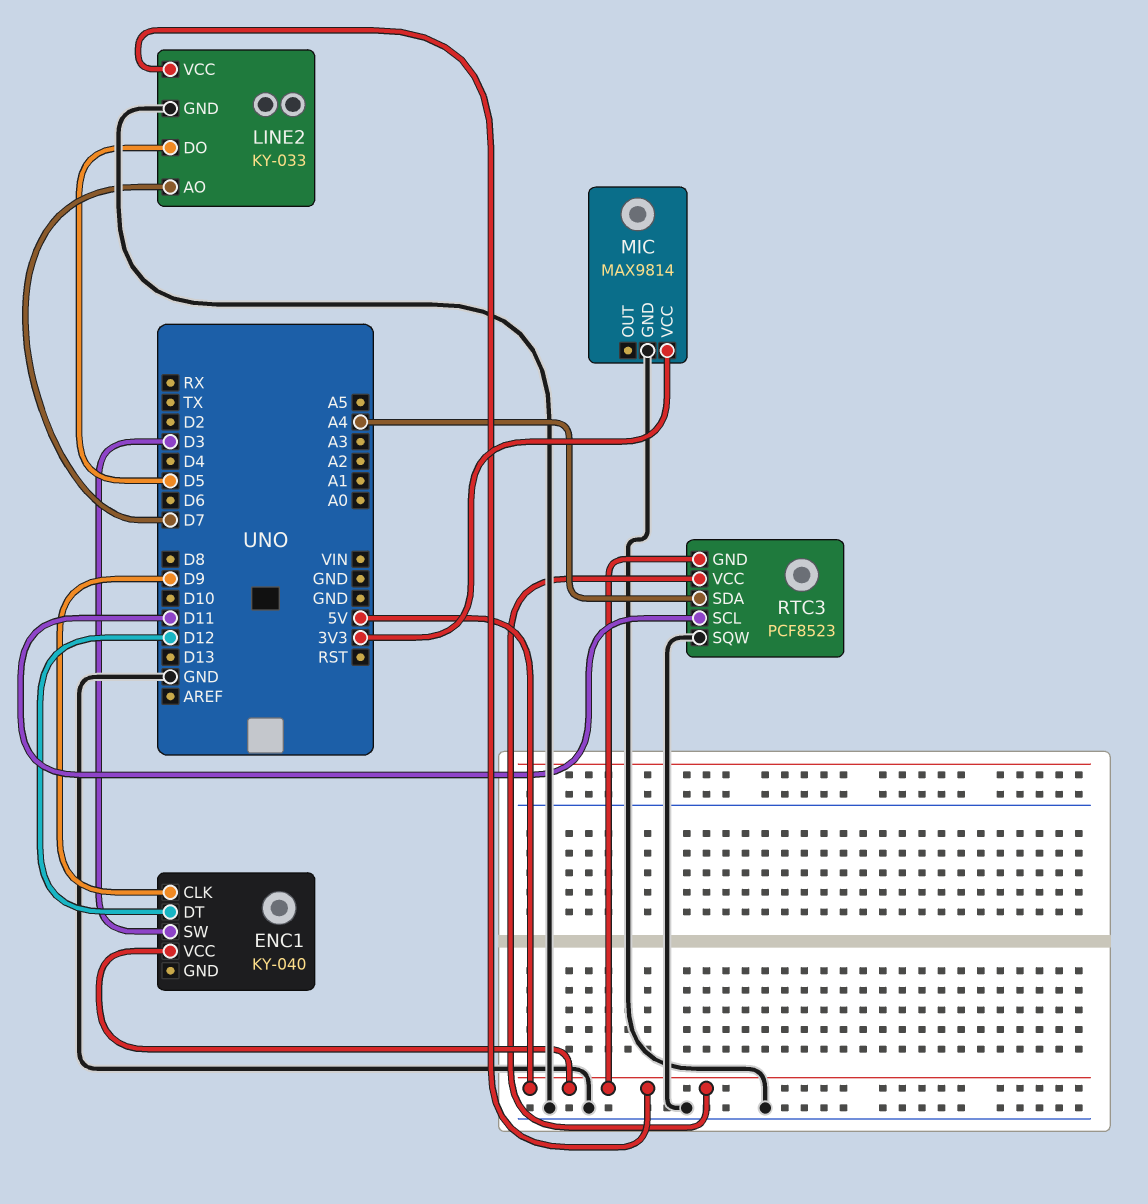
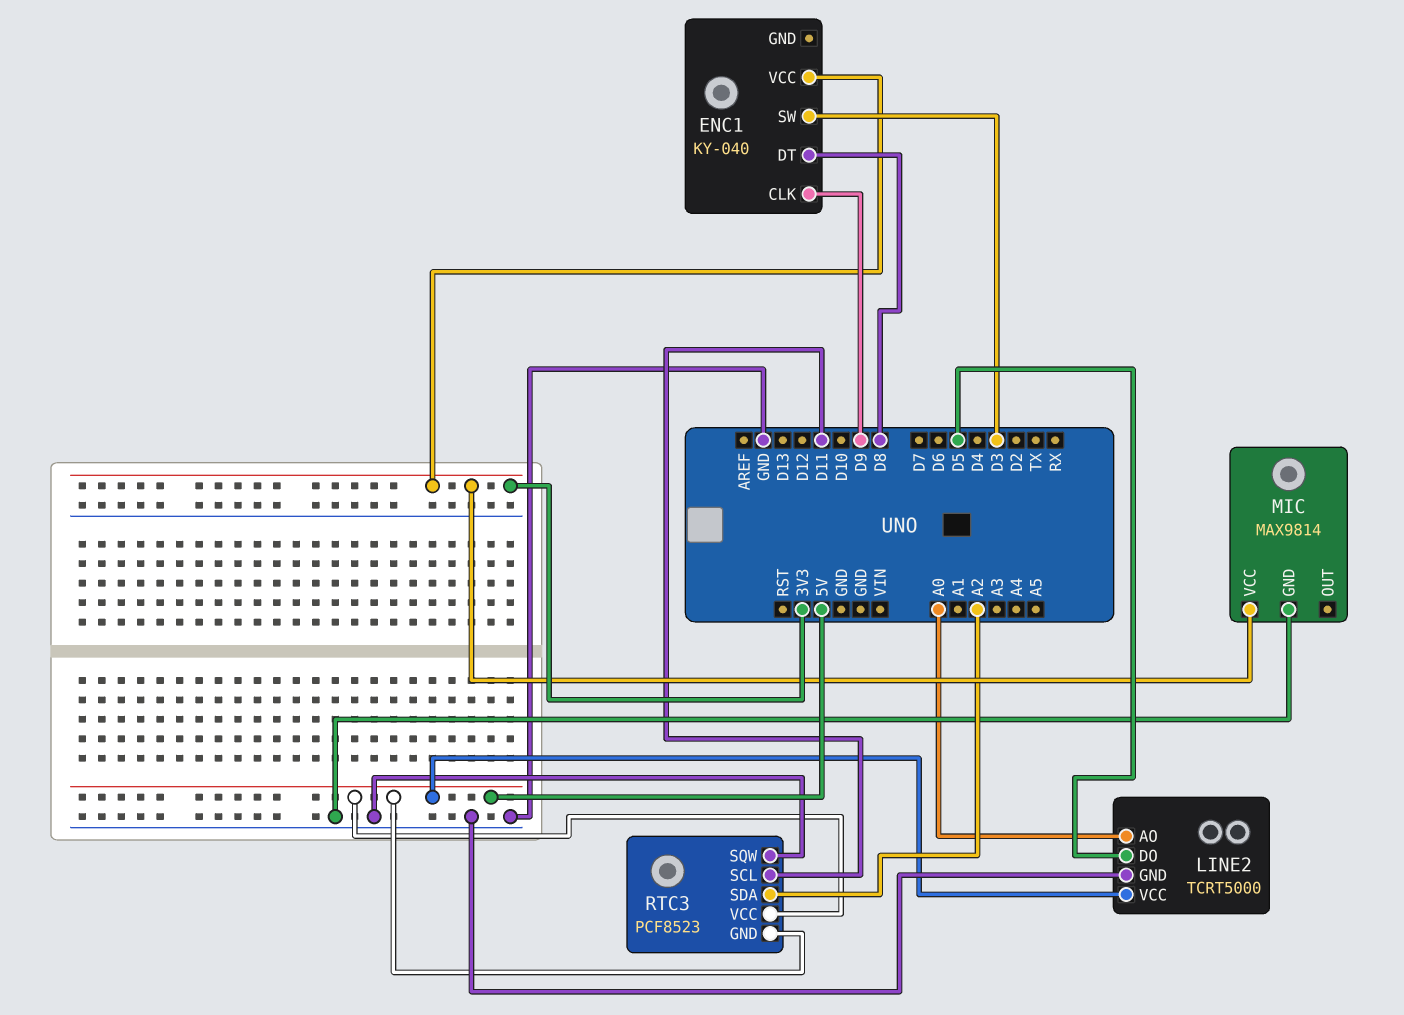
ENC1 pin DT: D12 -> D8
ENC1 pin VCC: 5V -> 3V3
LINE2: KY-033 -> TCRT5000
LINE2 pin AO: D7 -> A0
RTC3 pin SDA: A4 -> A2

